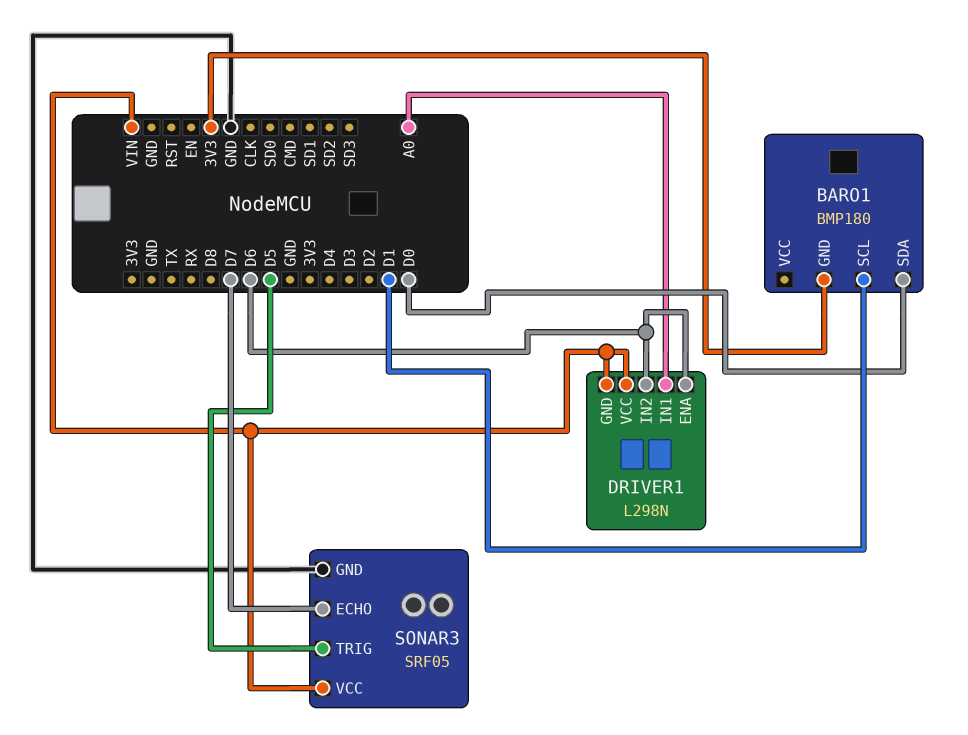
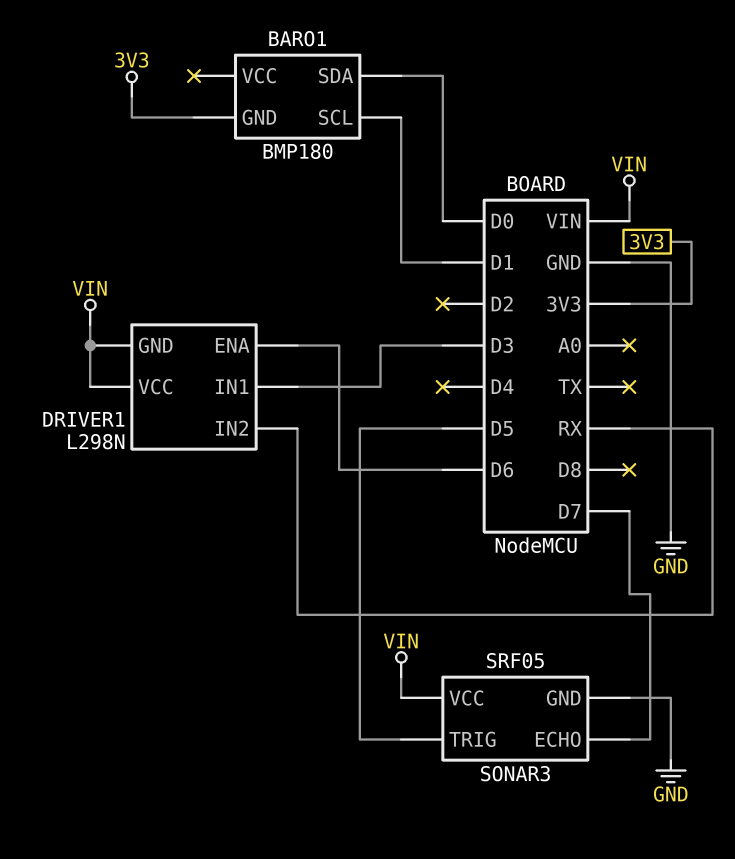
DRIVER1 pin IN1: A0 -> D3
DRIVER1 pin IN2: D6 -> RX

